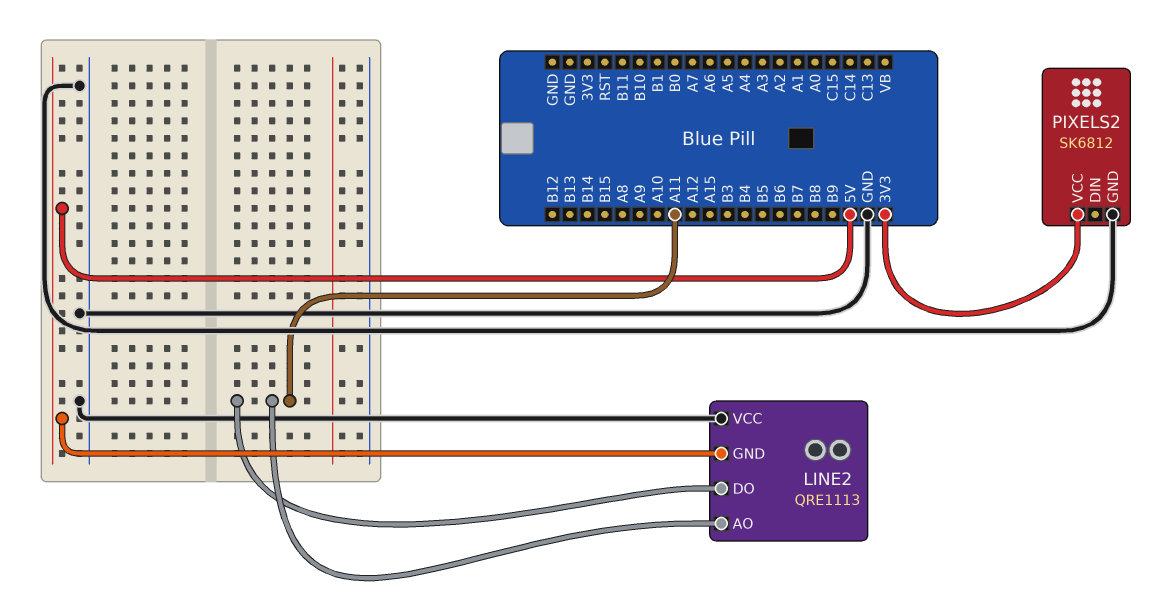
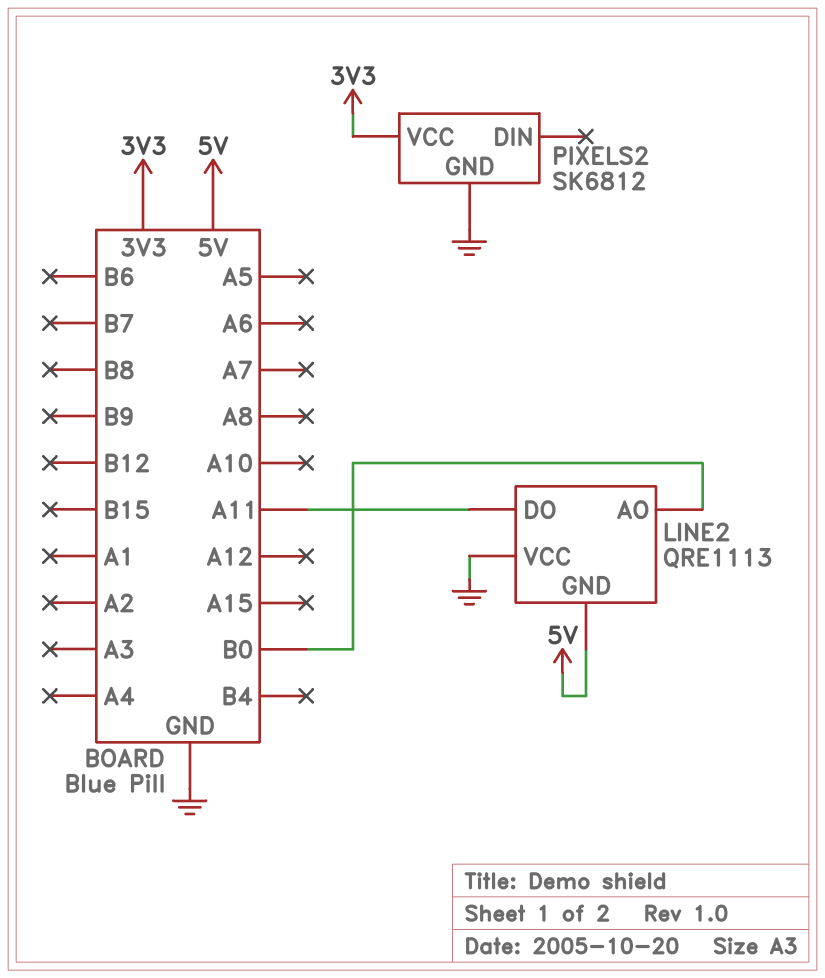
LINE2 pin AO: A11 -> B0

